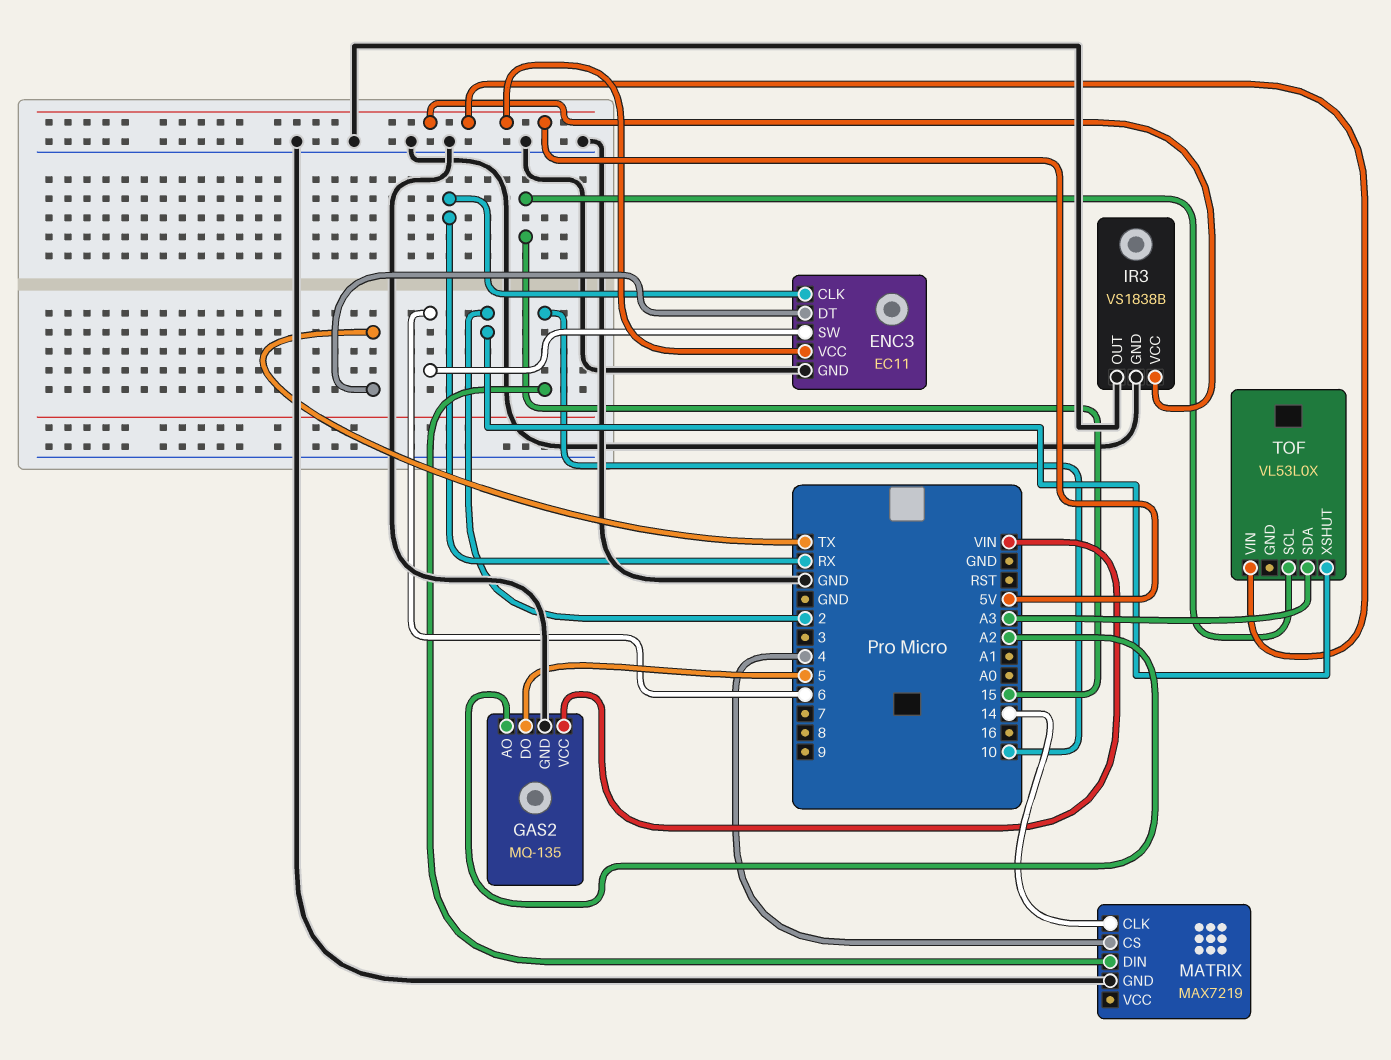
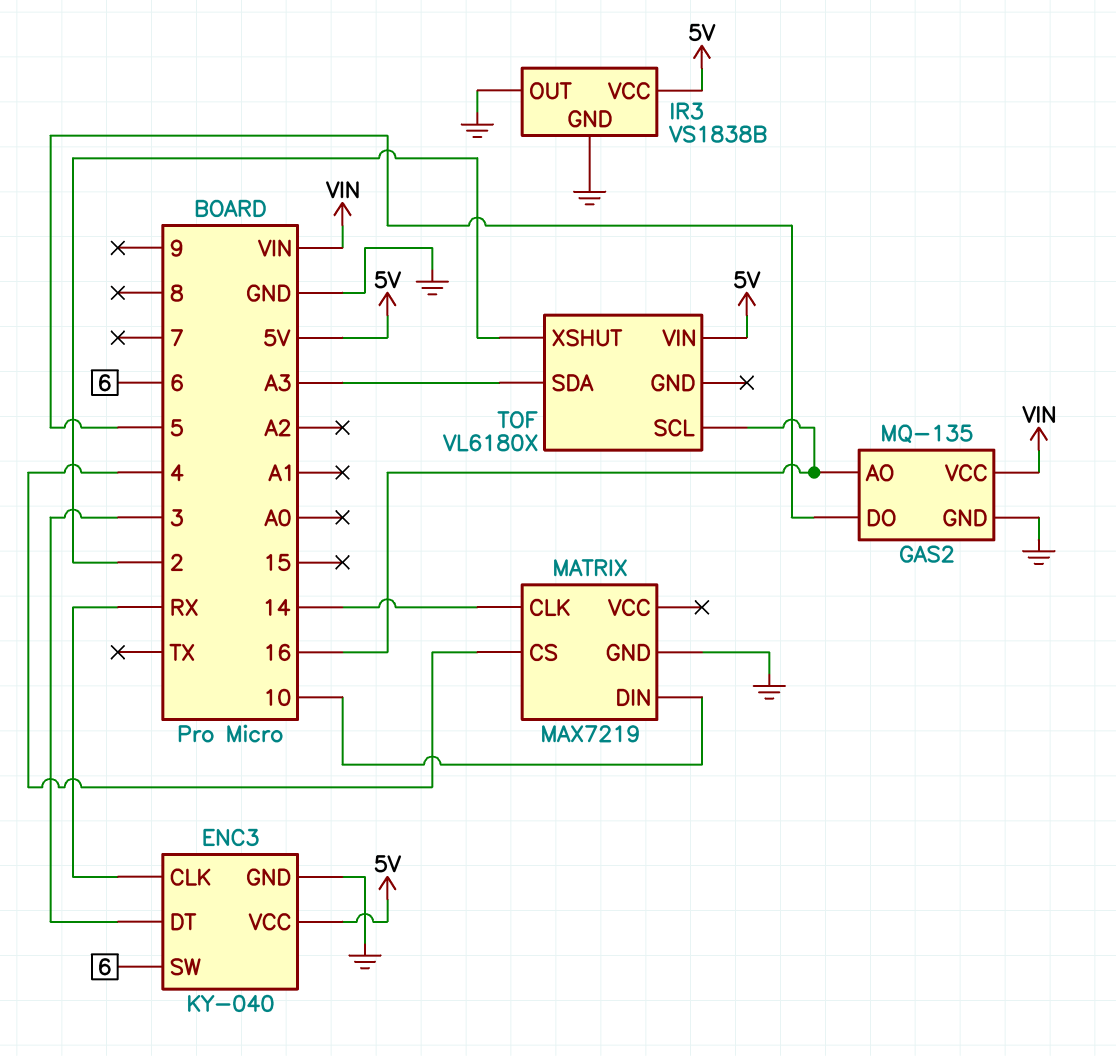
ENC3: EC11 -> KY-040
ENC3 pin DT: TX -> 3
GAS2 pin AO: A2 -> 16
TOF: VL53L0X -> VL6180X
TOF pin SCL: 15 -> 16

